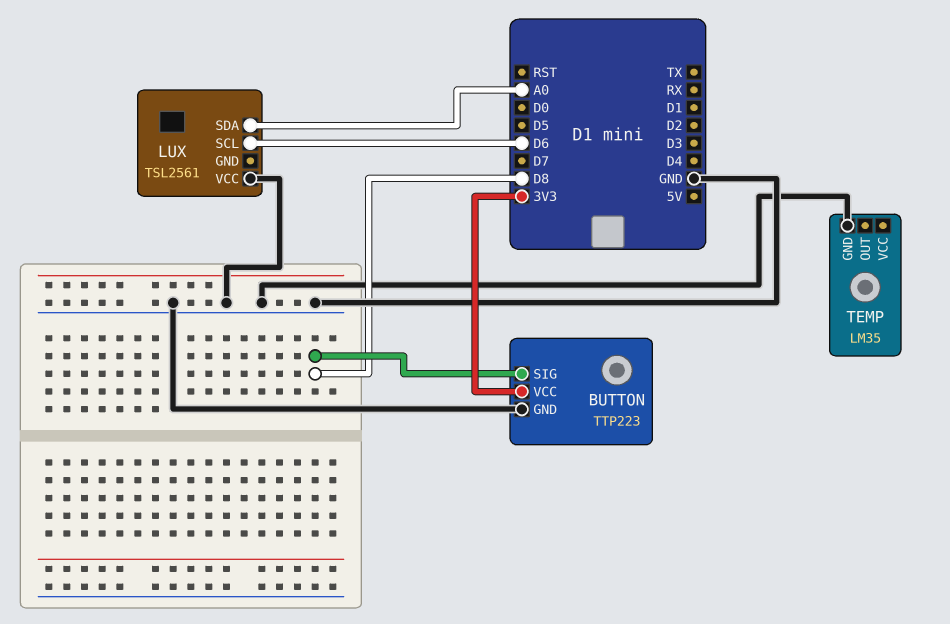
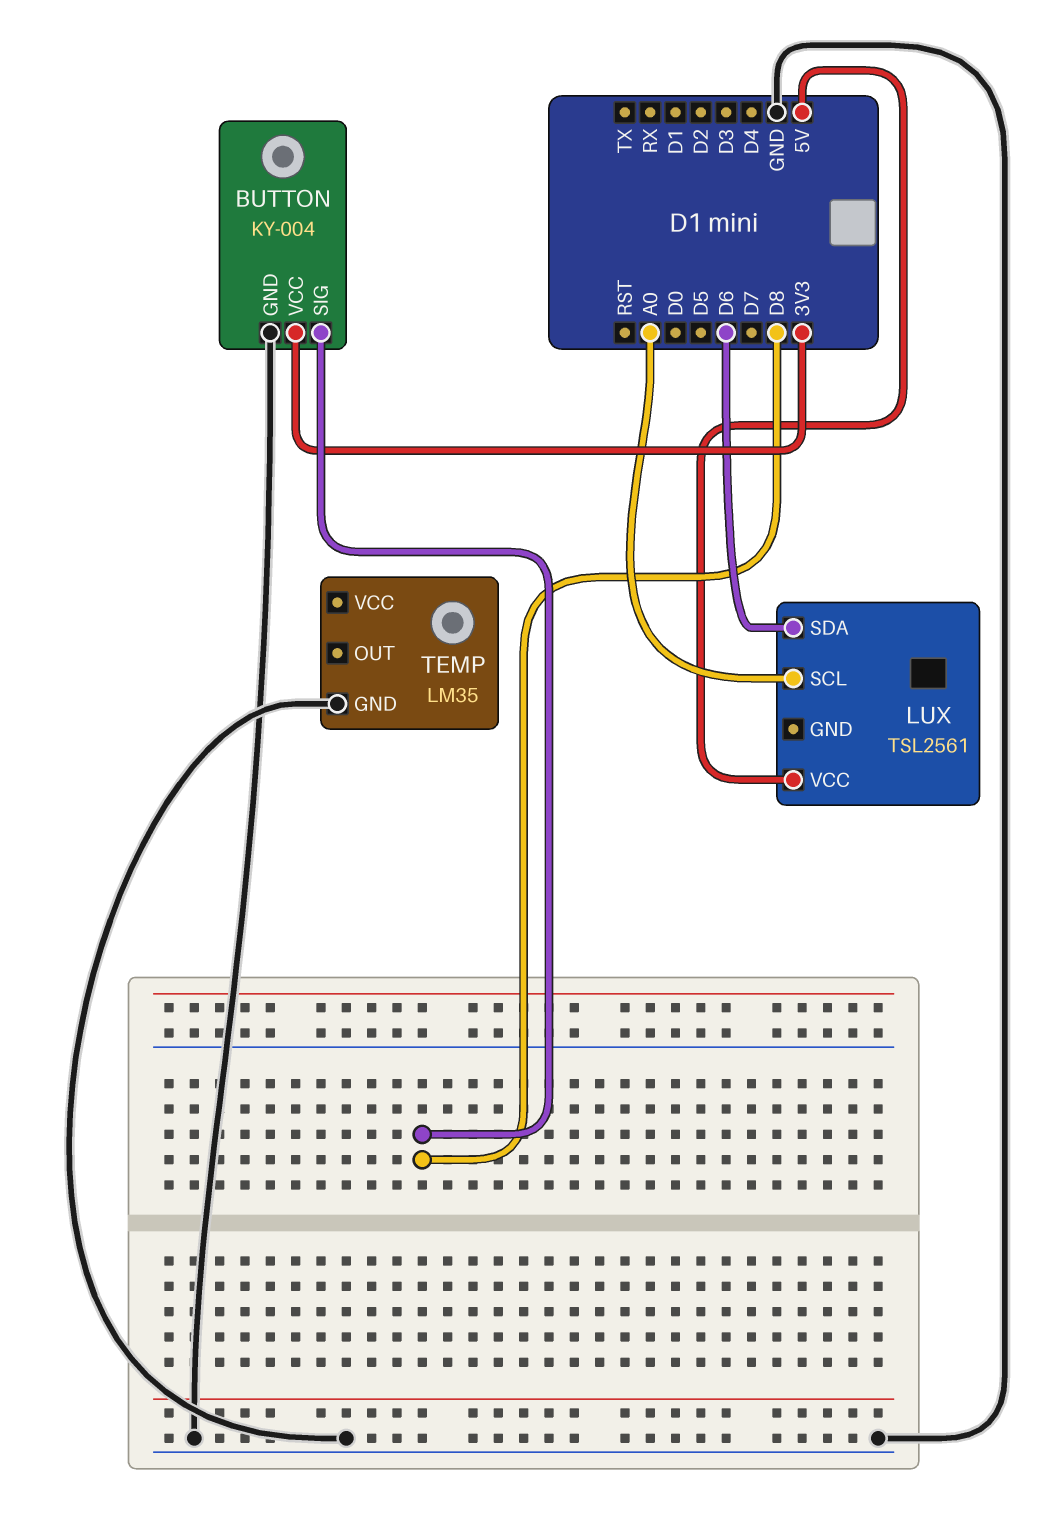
BUTTON: TTP223 -> KY-004
LUX pin SCL: D6 -> A0
LUX pin SDA: A0 -> D6
LUX pin VCC: GND -> 5V

